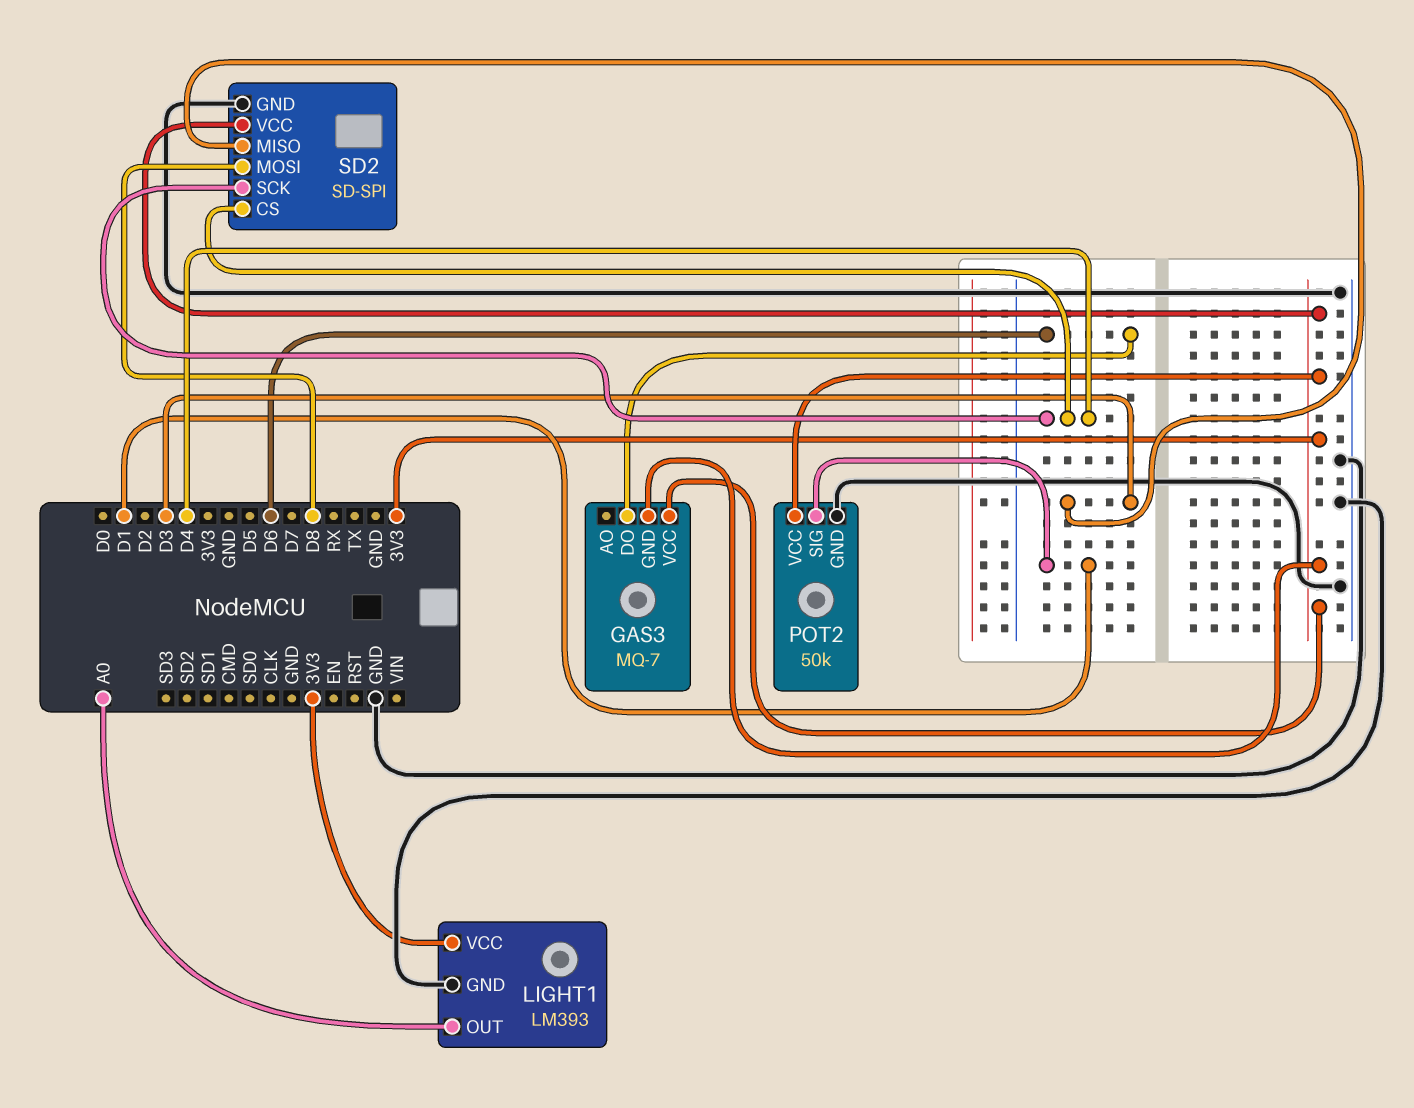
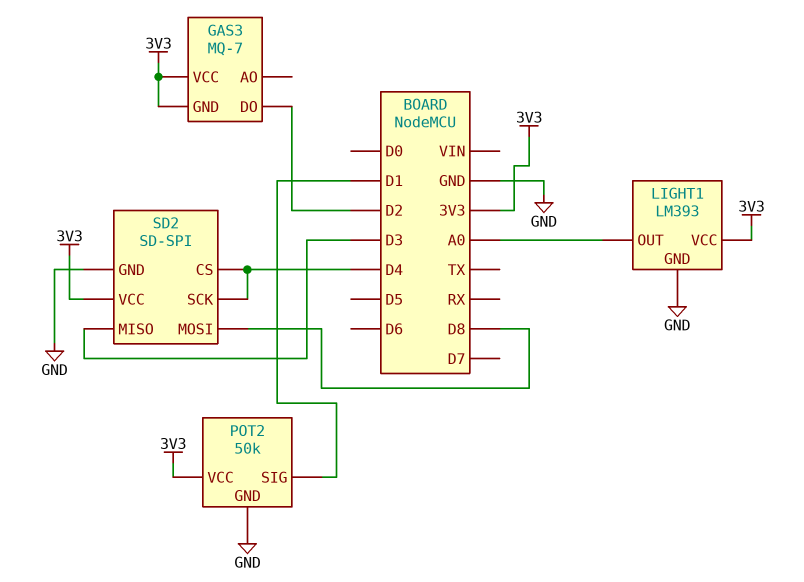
GAS3 pin DO: D6 -> D2

